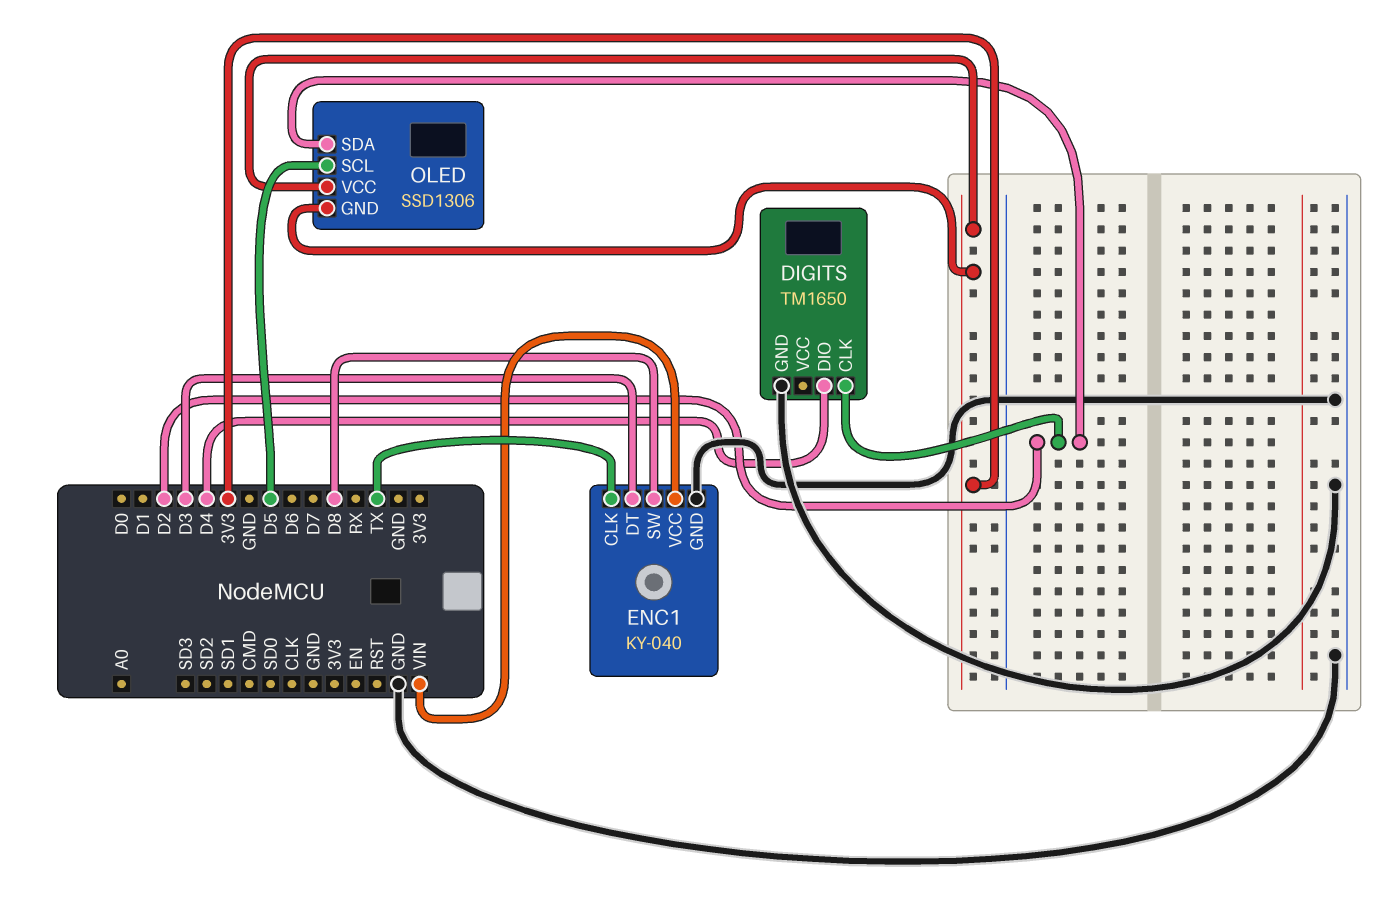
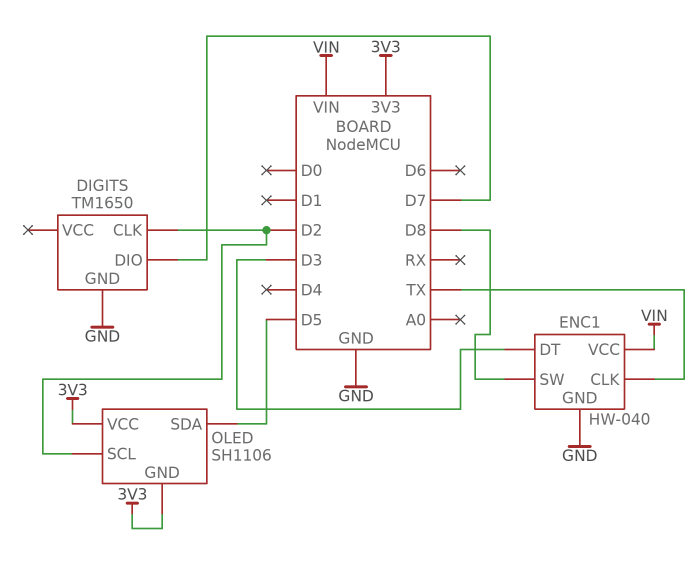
DIGITS pin DIO: D4 -> D7
ENC1: KY-040 -> HW-040
OLED: SSD1306 -> SH1106
OLED pin SCL: D5 -> D2
OLED pin SDA: D2 -> D5

